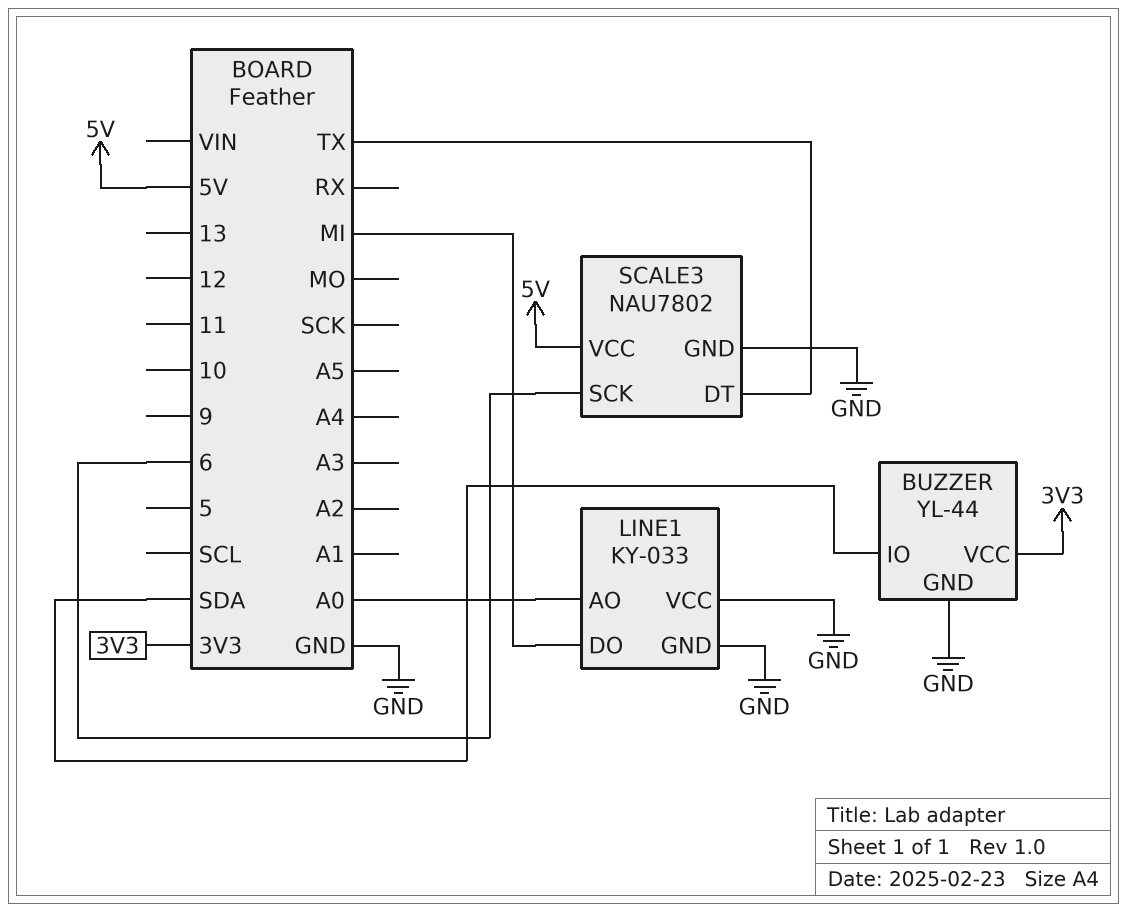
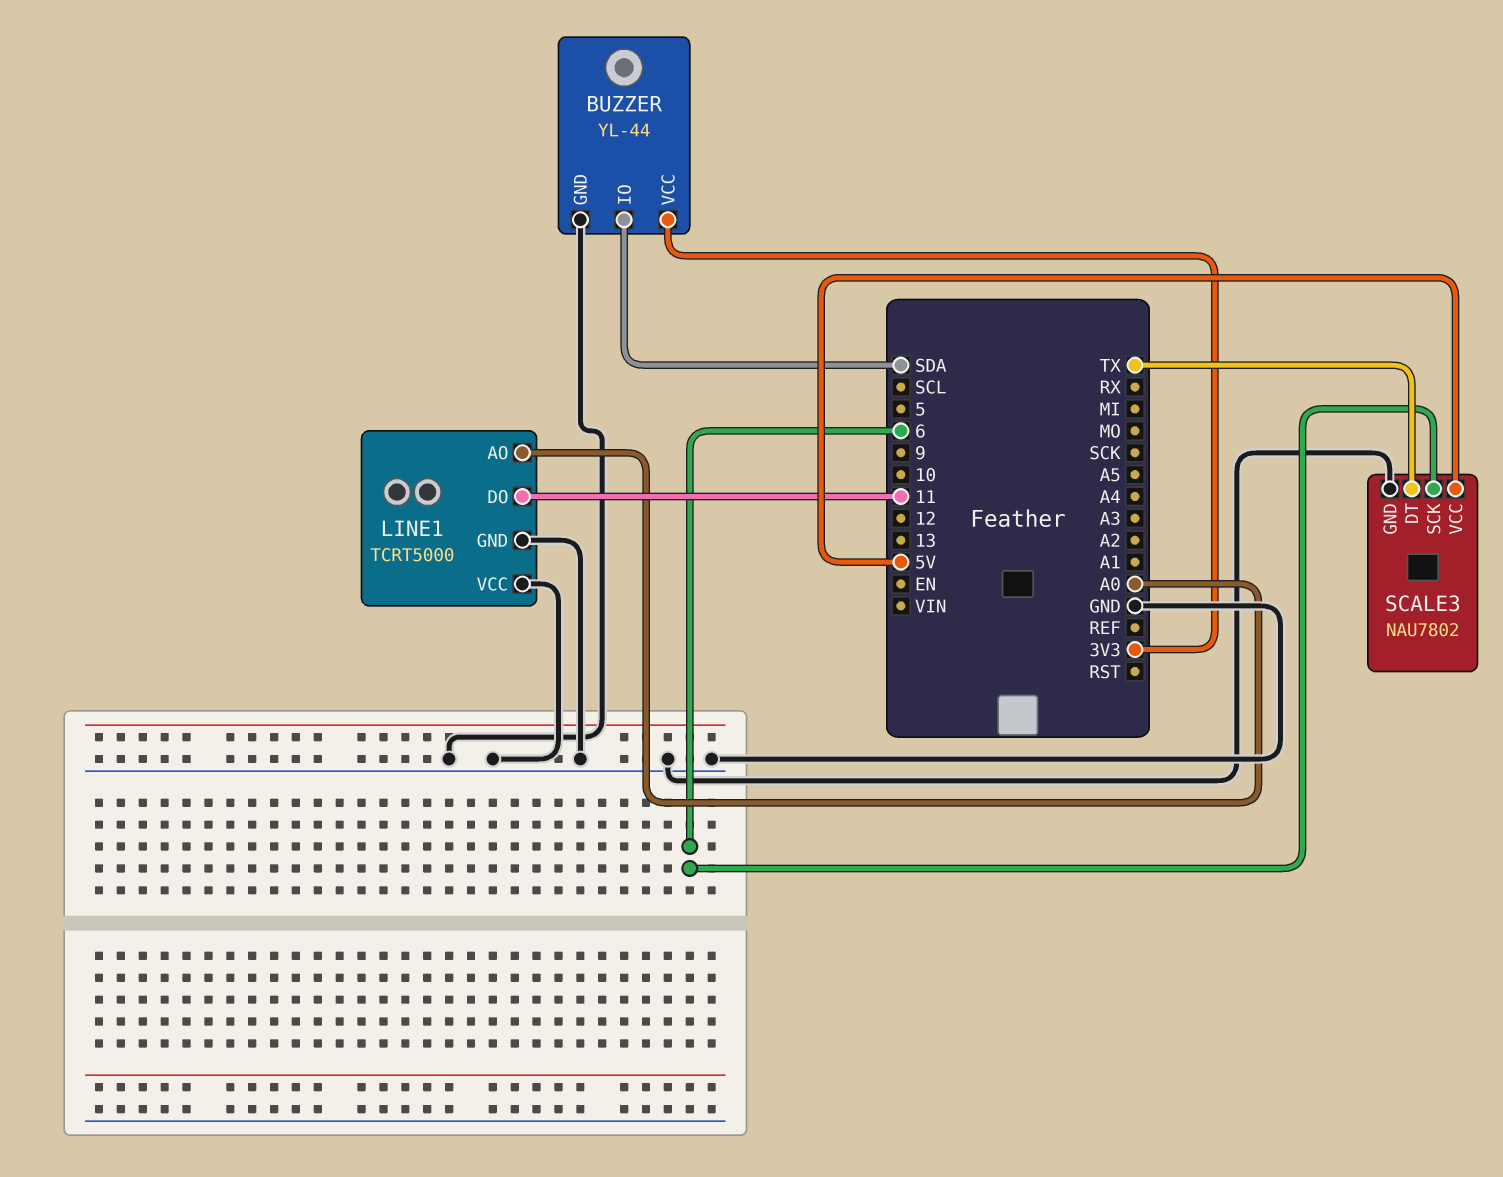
LINE1: KY-033 -> TCRT5000
LINE1 pin DO: MI -> 11

